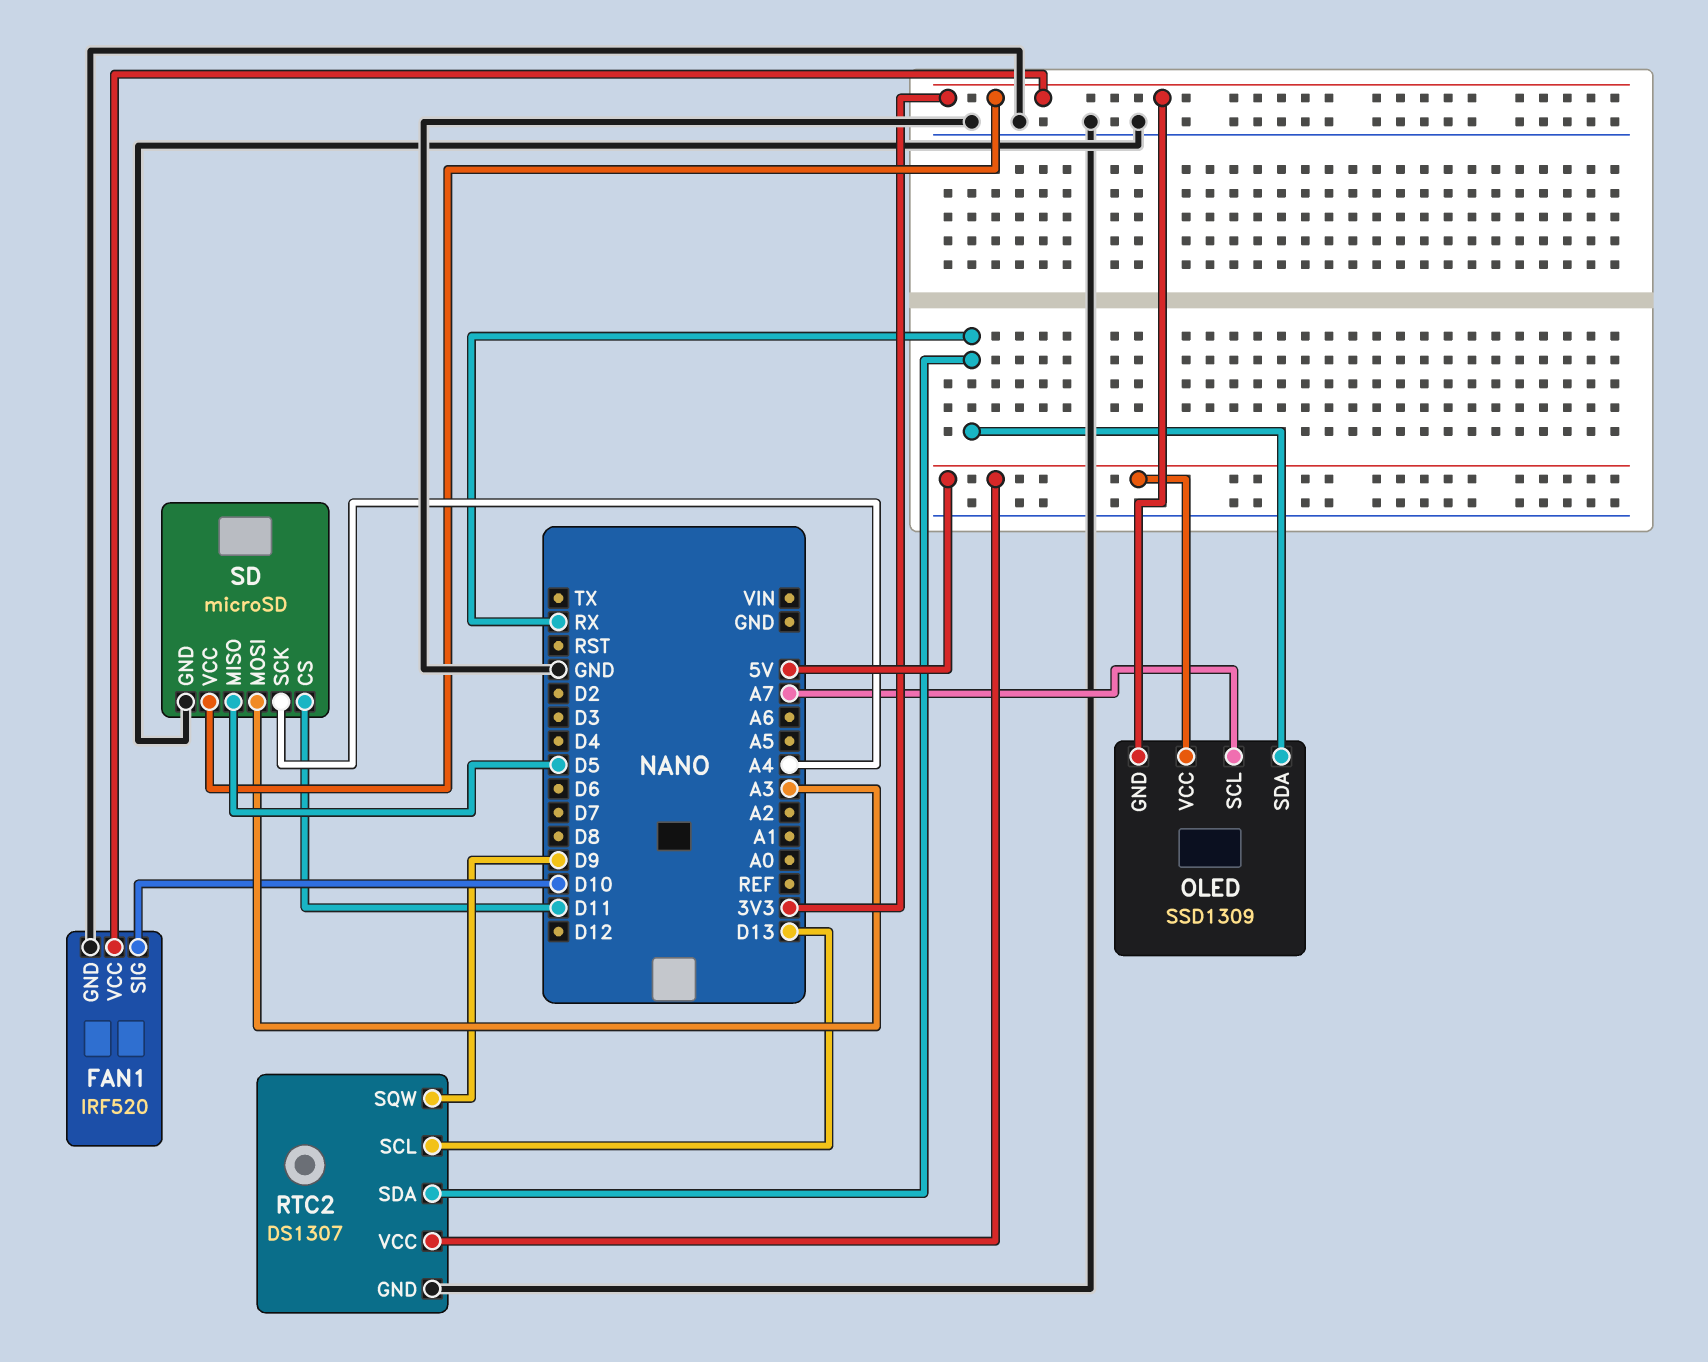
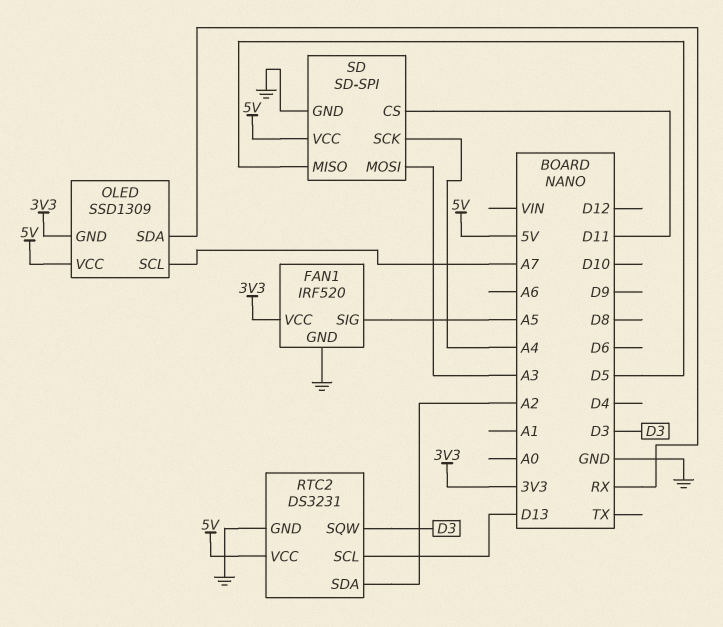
FAN1 pin SIG: D10 -> A5
RTC2: DS1307 -> DS3231
RTC2 pin SDA: RX -> A2
RTC2 pin SQW: D9 -> D3
SD: microSD -> SD-SPI
SD pin VCC: 3V3 -> 5V

